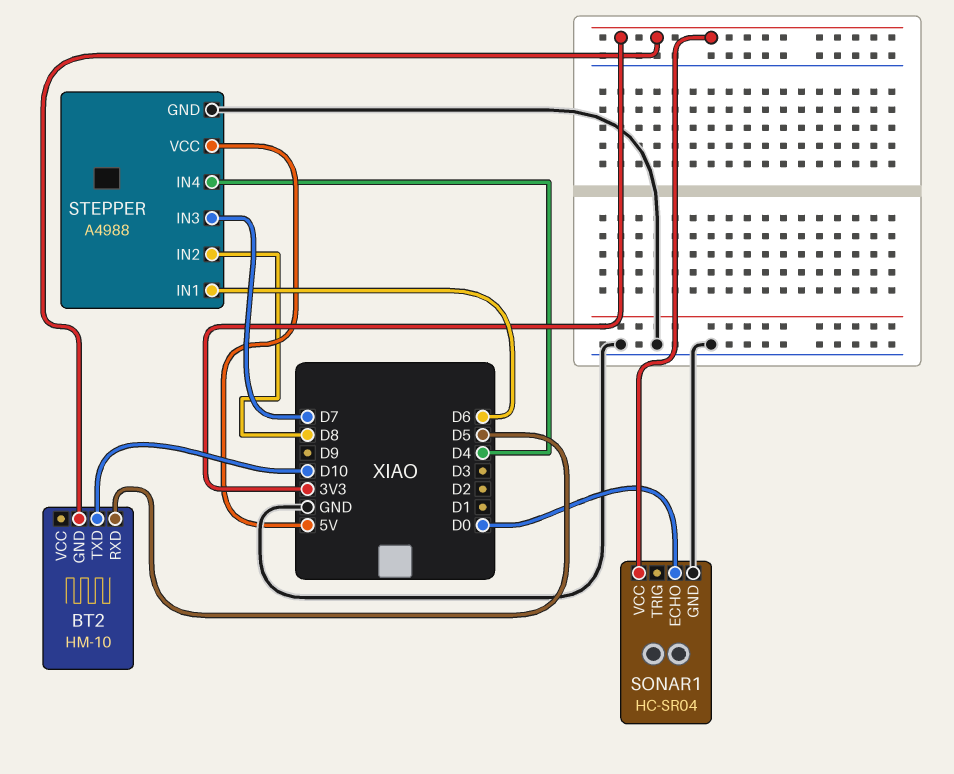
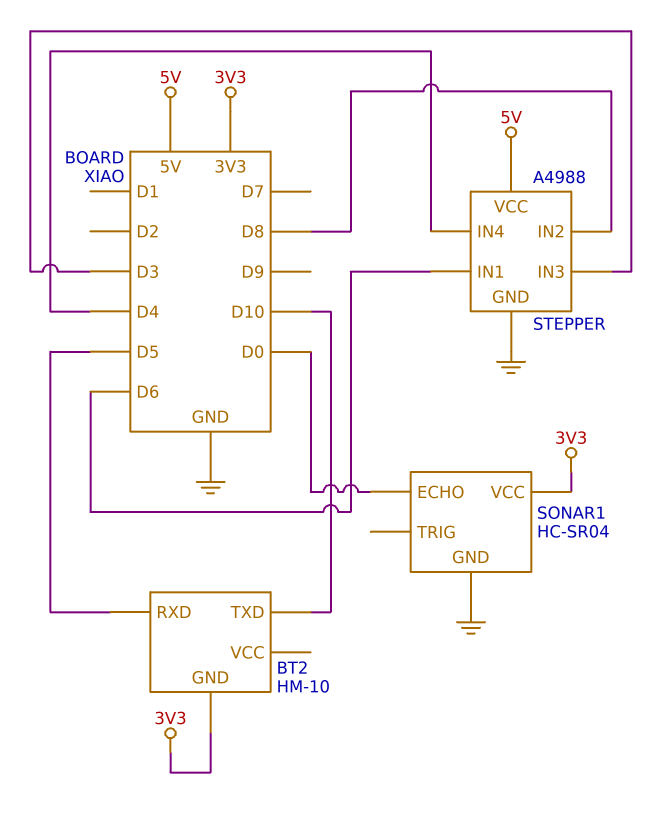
STEPPER pin IN3: D7 -> D3

